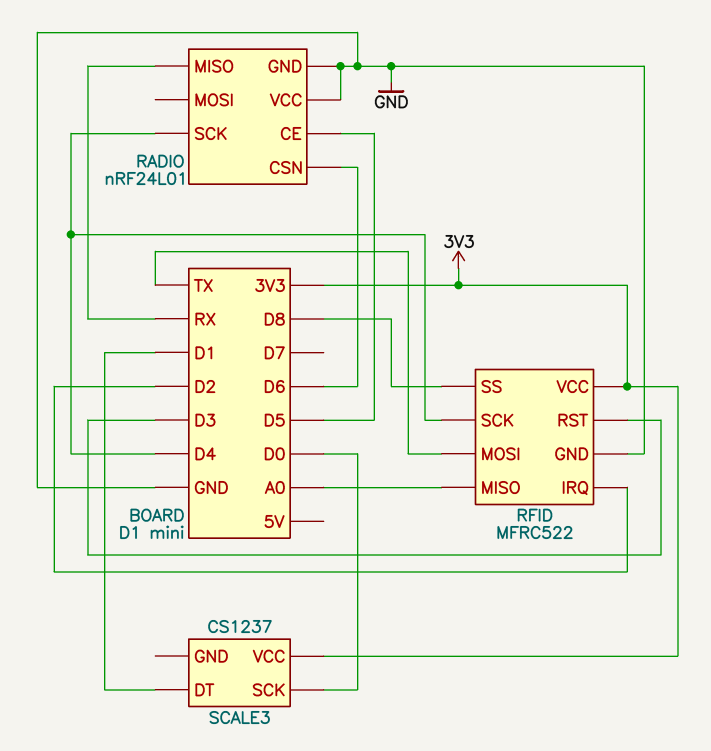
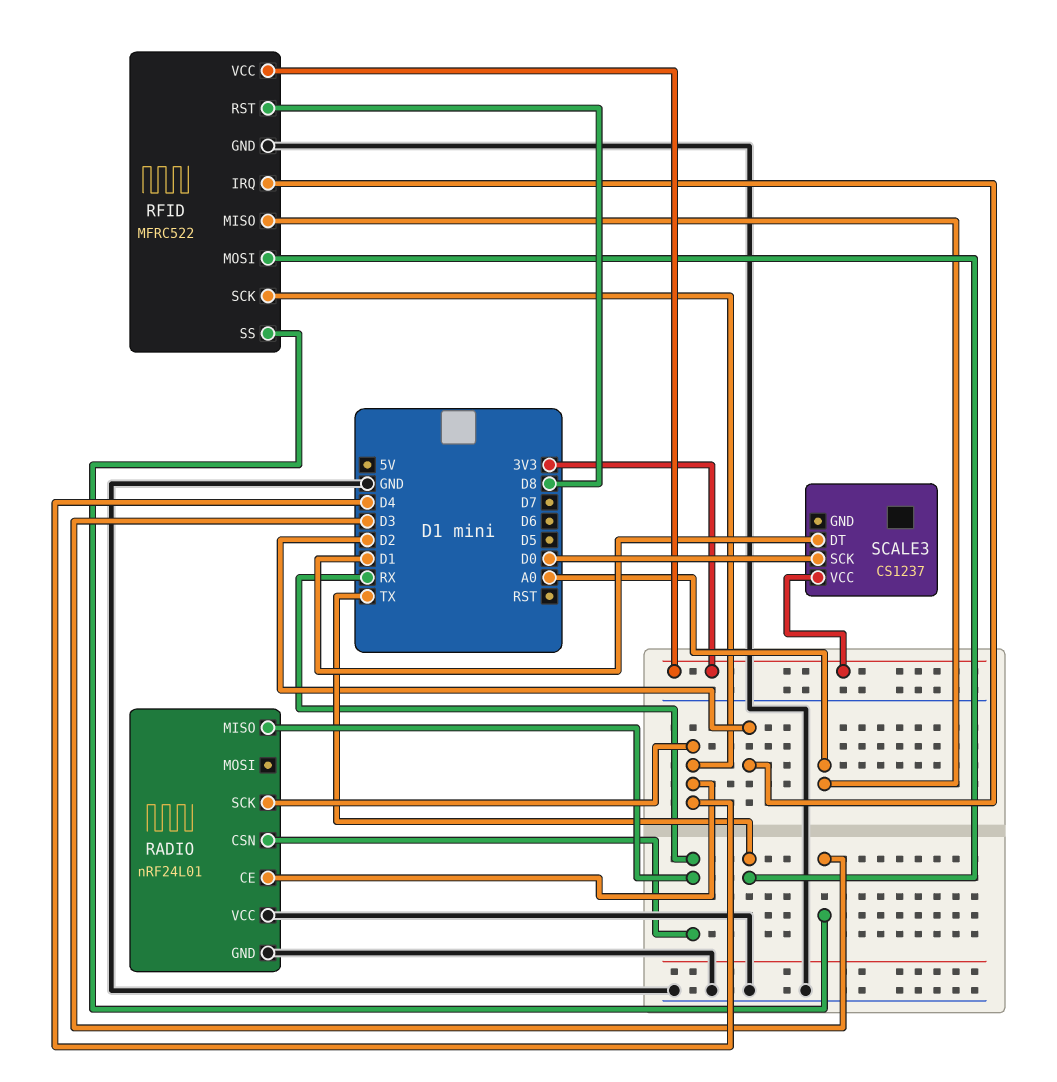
RADIO pin CE: D5 -> D4
RADIO pin CSN: D6 -> RX
RFID pin RST: D3 -> D8
RFID pin SS: D8 -> D3

